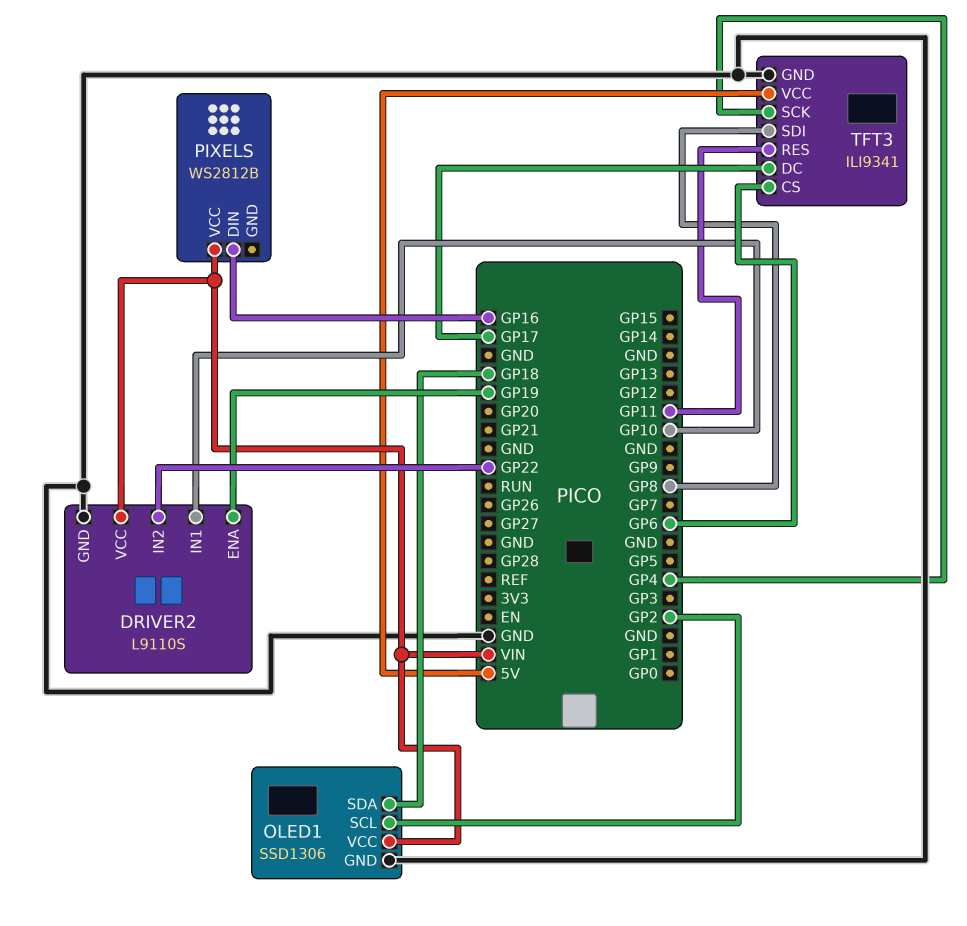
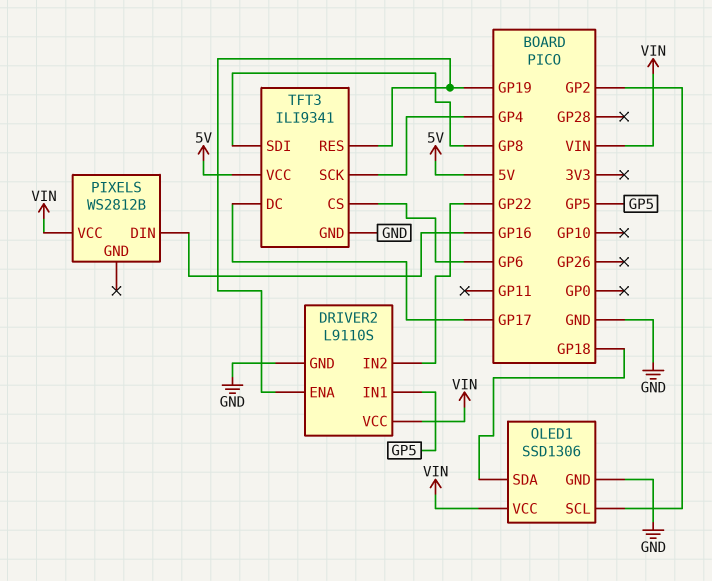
DRIVER2 pin IN1: GP10 -> GP5
TFT3 pin RES: GP11 -> GP19

